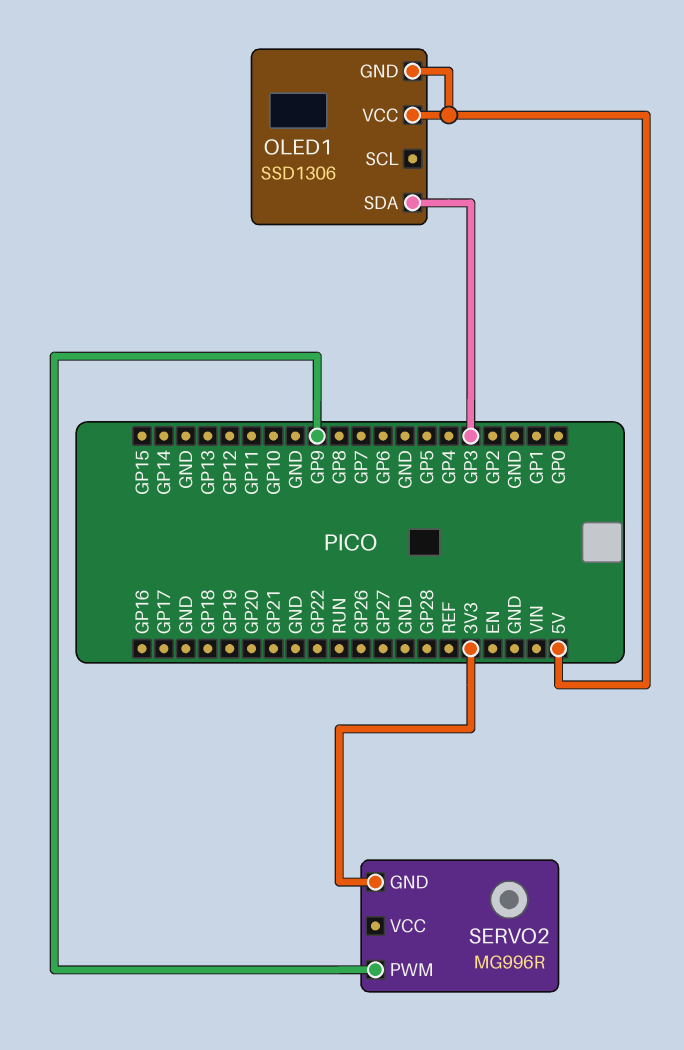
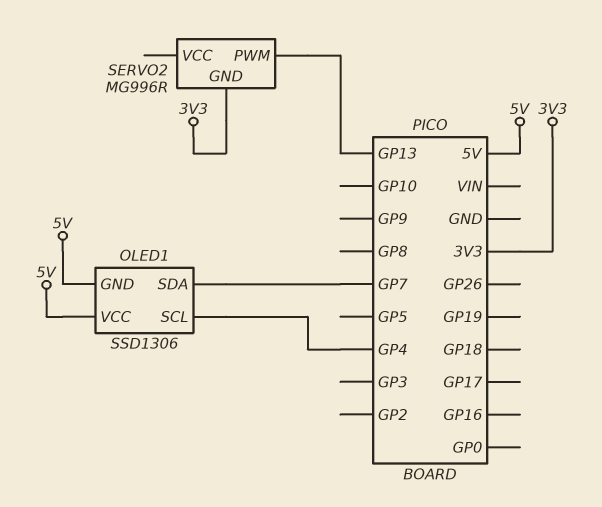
OLED1 pin SCL: none -> GP4
OLED1 pin SDA: GP3 -> GP7
SERVO2 pin PWM: GP9 -> GP13

